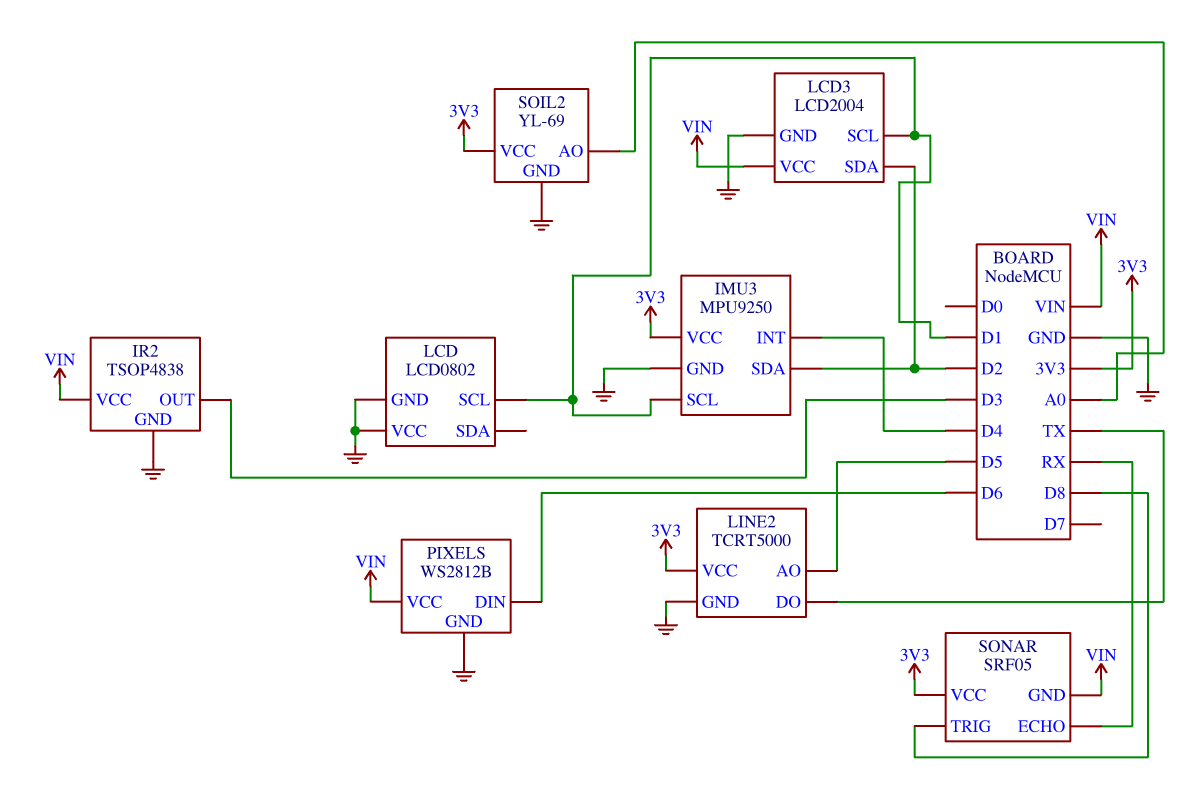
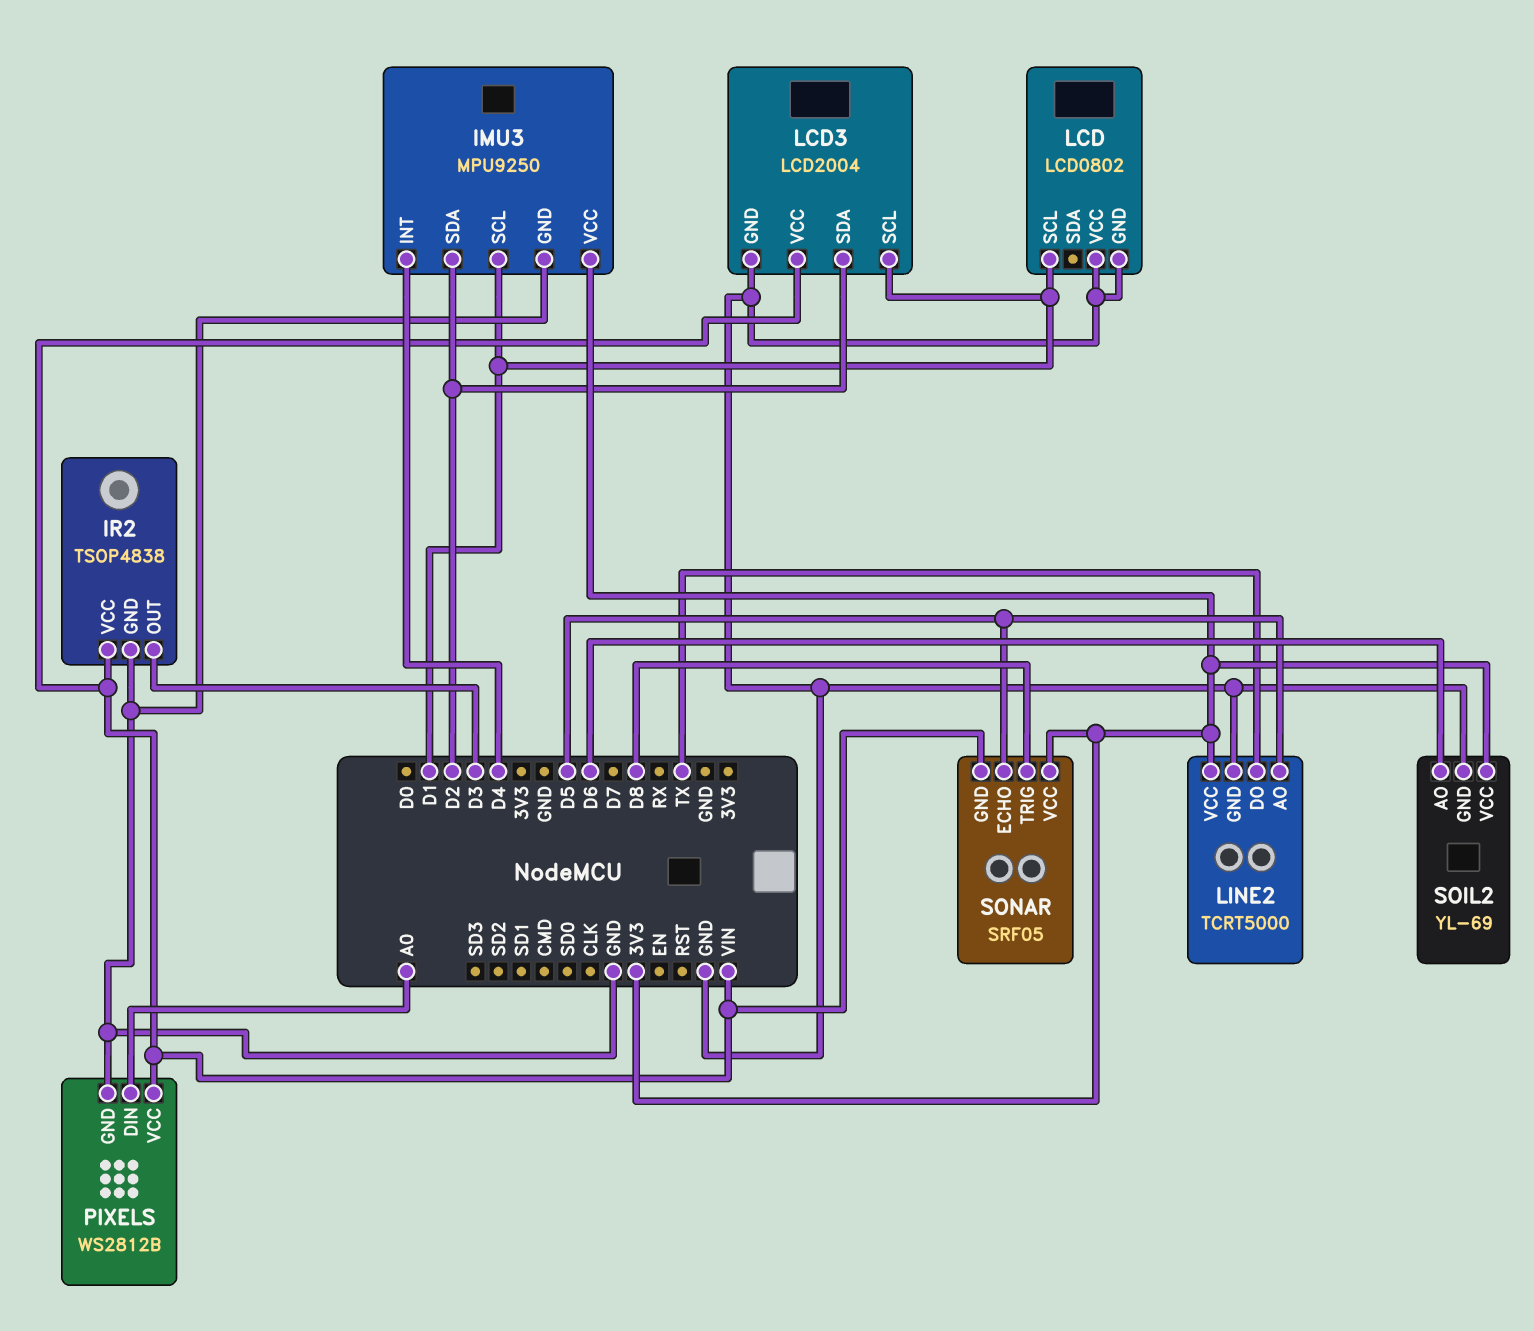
PIXELS pin DIN: D6 -> A0
SOIL2 pin AO: A0 -> D6
SONAR pin ECHO: RX -> D5

